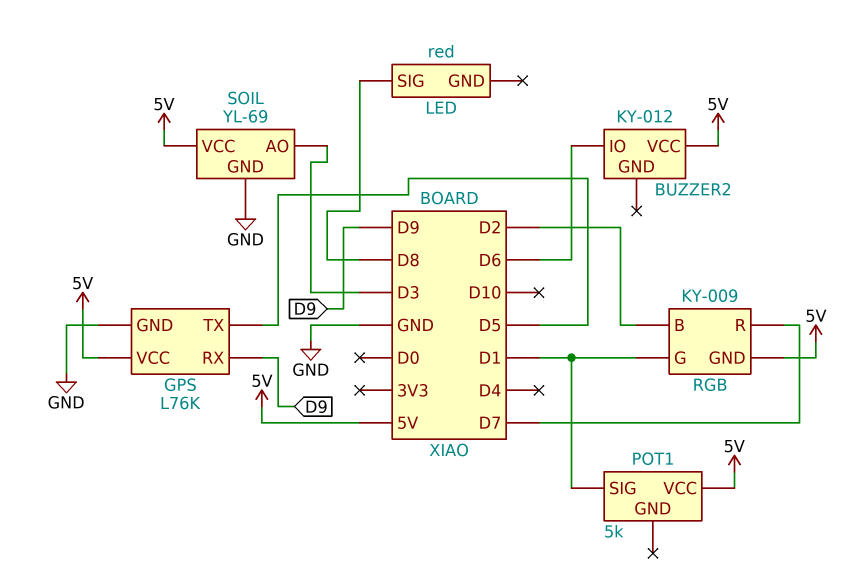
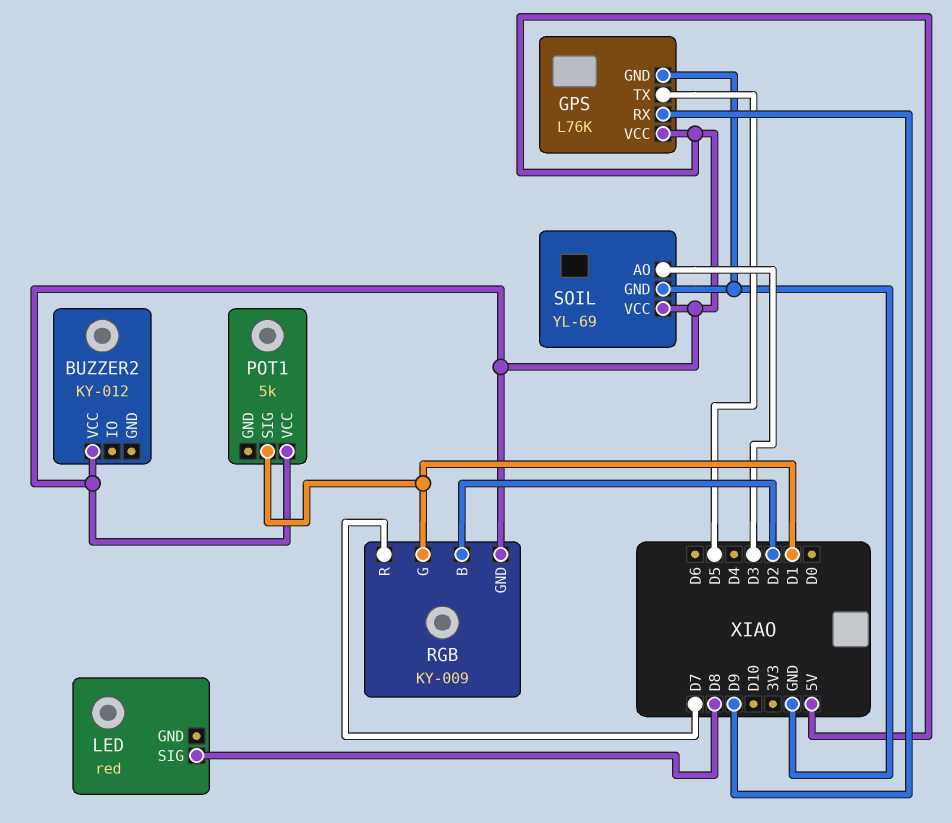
BUZZER2 pin IO: D6 -> none

